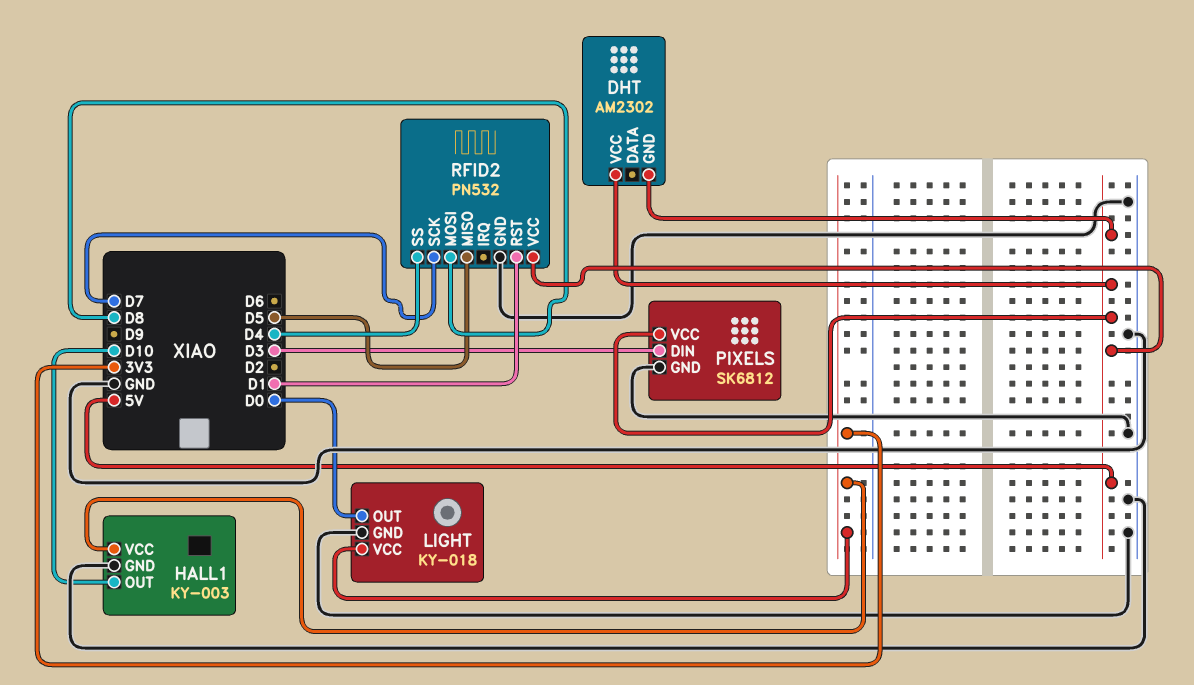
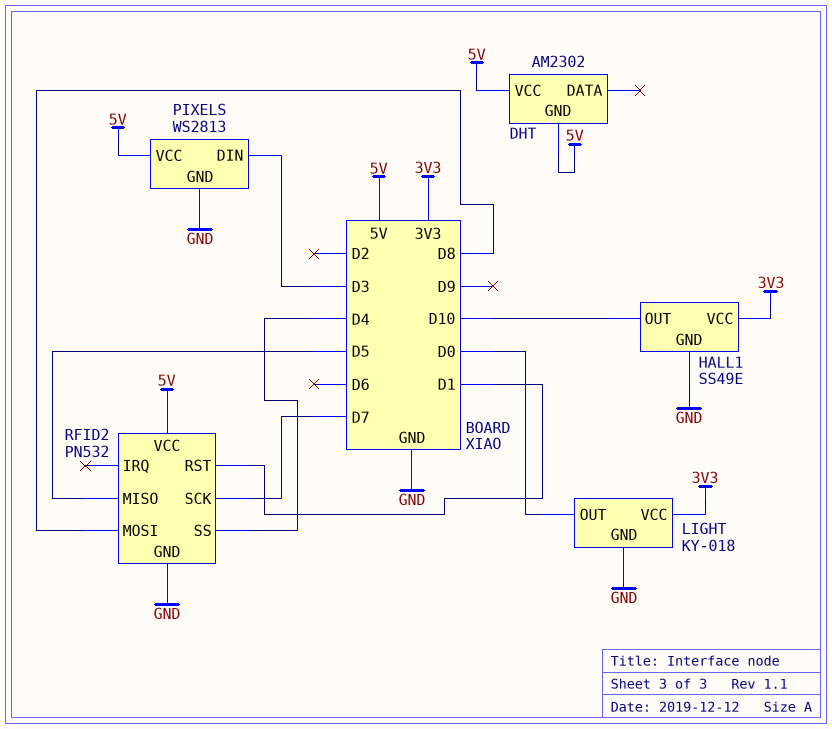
HALL1: KY-003 -> SS49E
PIXELS: SK6812 -> WS2813

